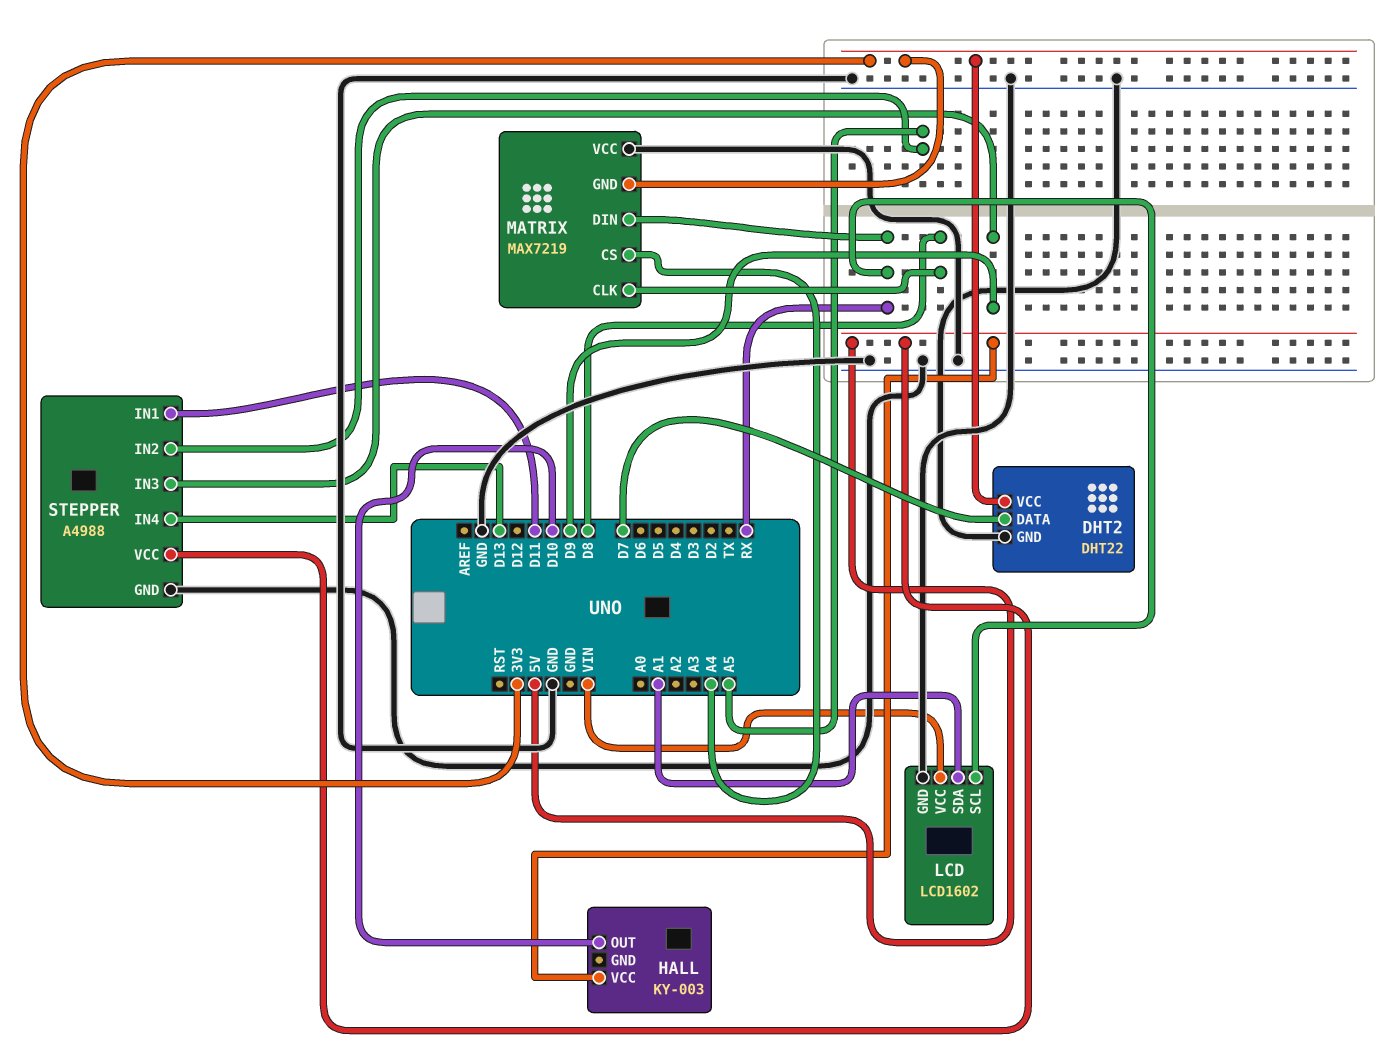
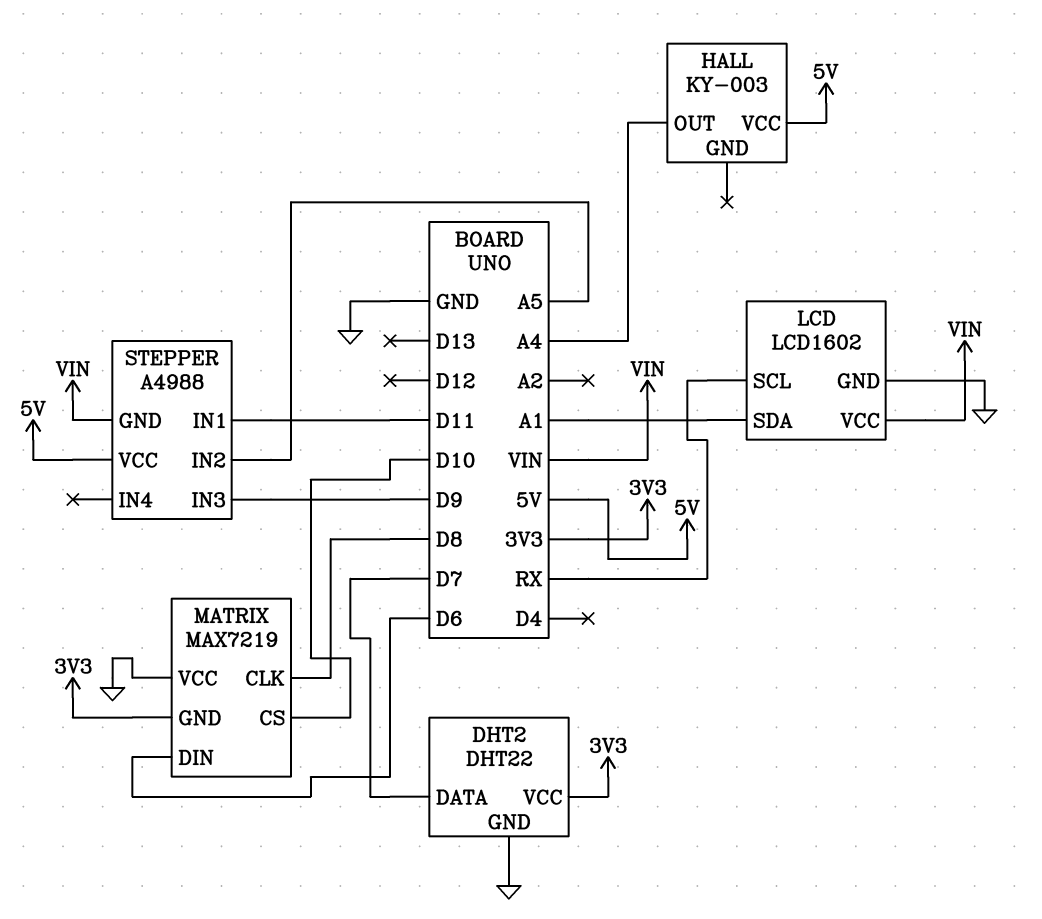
HALL pin OUT: D10 -> A4
MATRIX pin CS: A4 -> D10
MATRIX pin DIN: RX -> D6
STEPPER pin GND: GND -> VIN
STEPPER pin IN4: D13 -> none

